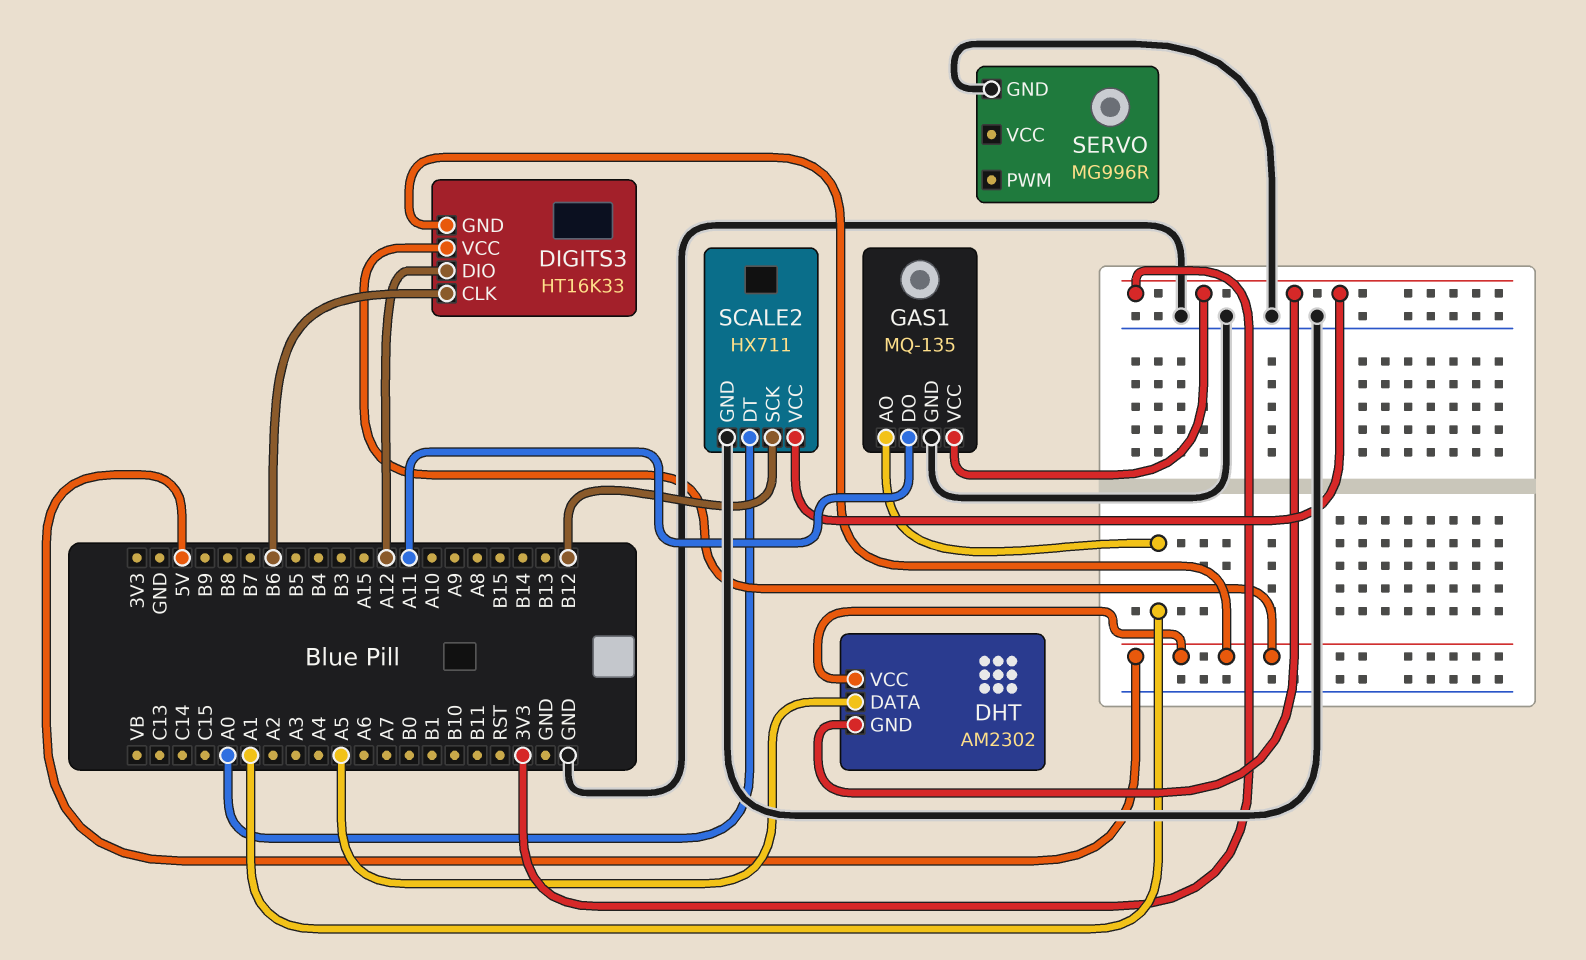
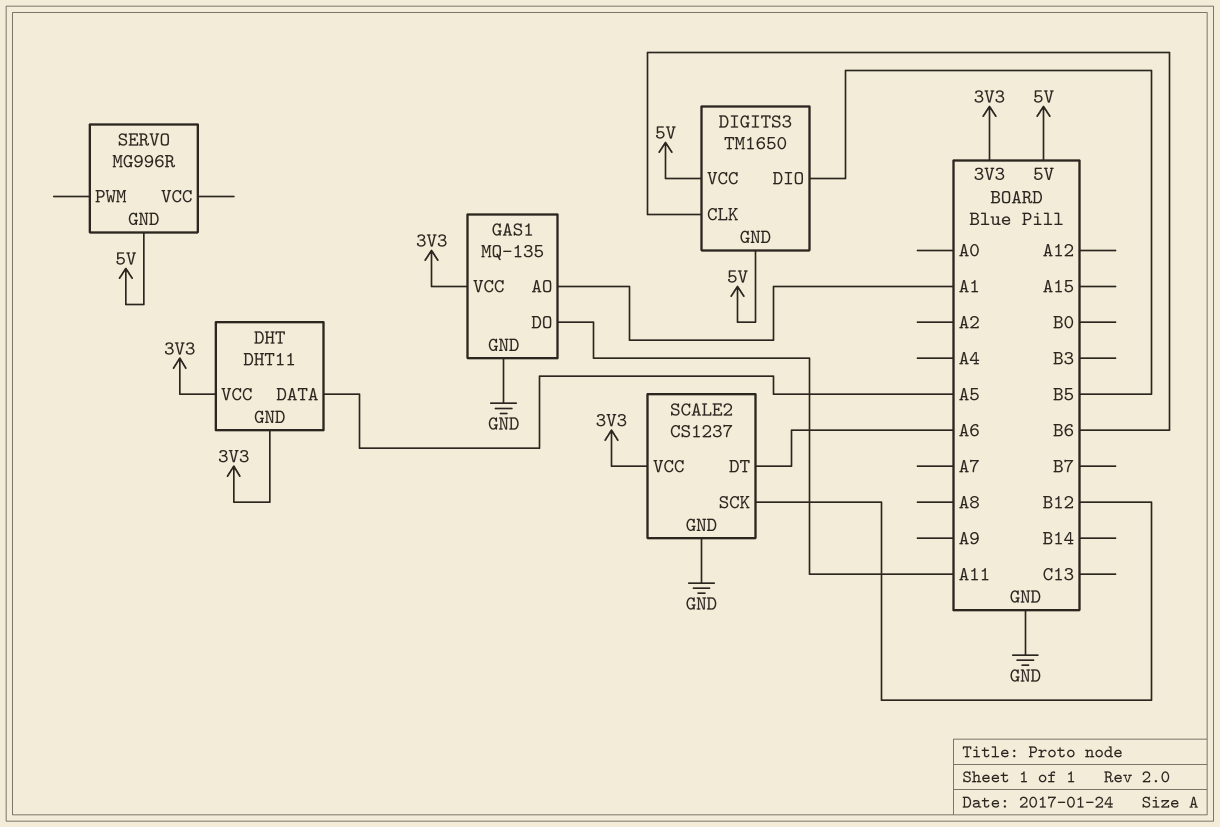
DHT: AM2302 -> DHT11
DHT pin VCC: 5V -> 3V3
DIGITS3: HT16K33 -> TM1650
DIGITS3 pin DIO: A12 -> B5
SCALE2: HX711 -> CS1237
SCALE2 pin DT: A0 -> A6
SERVO pin GND: GND -> 5V

